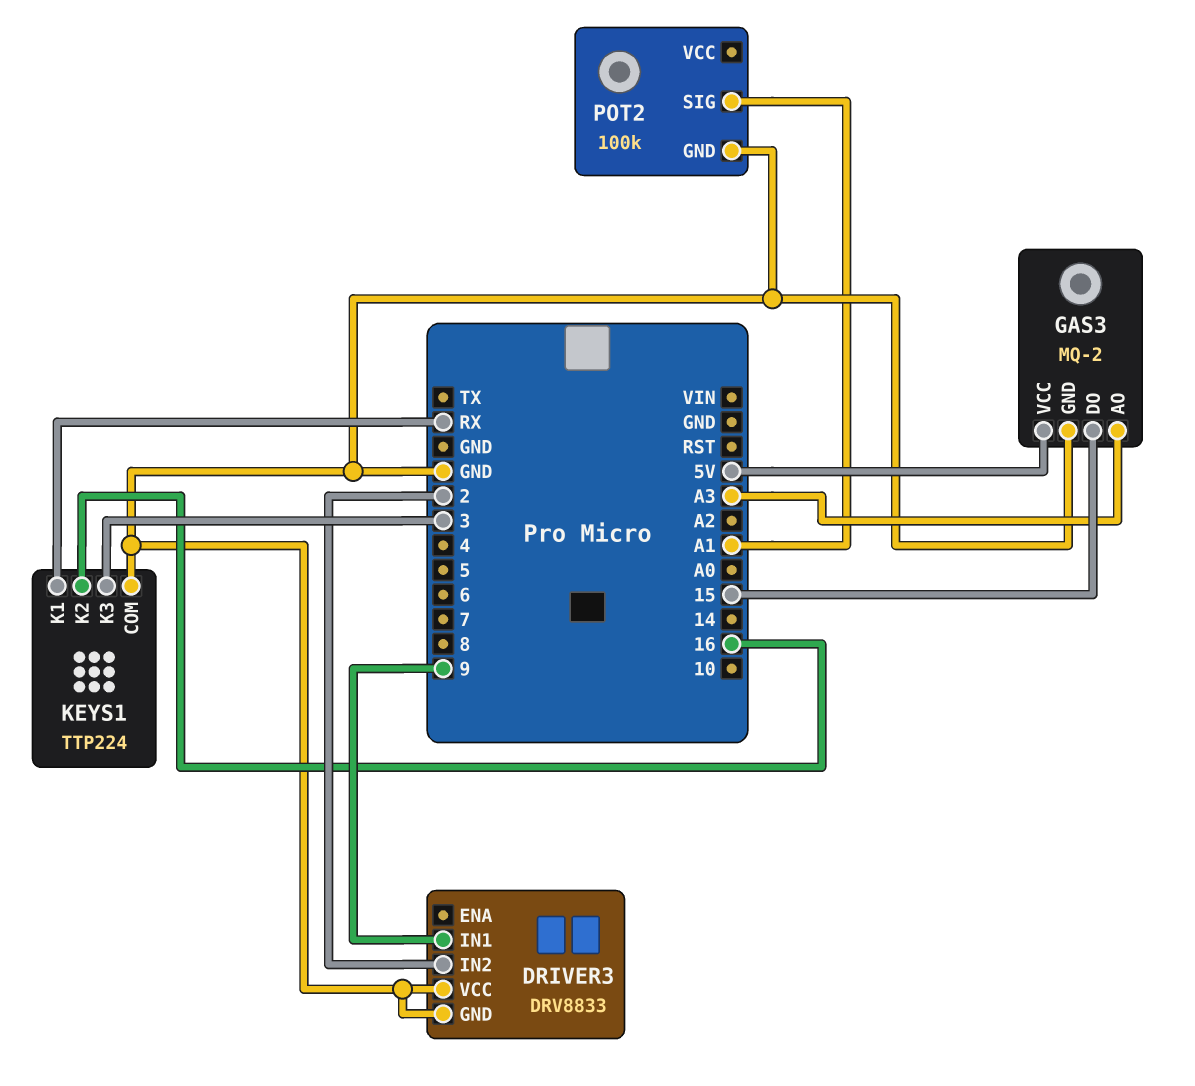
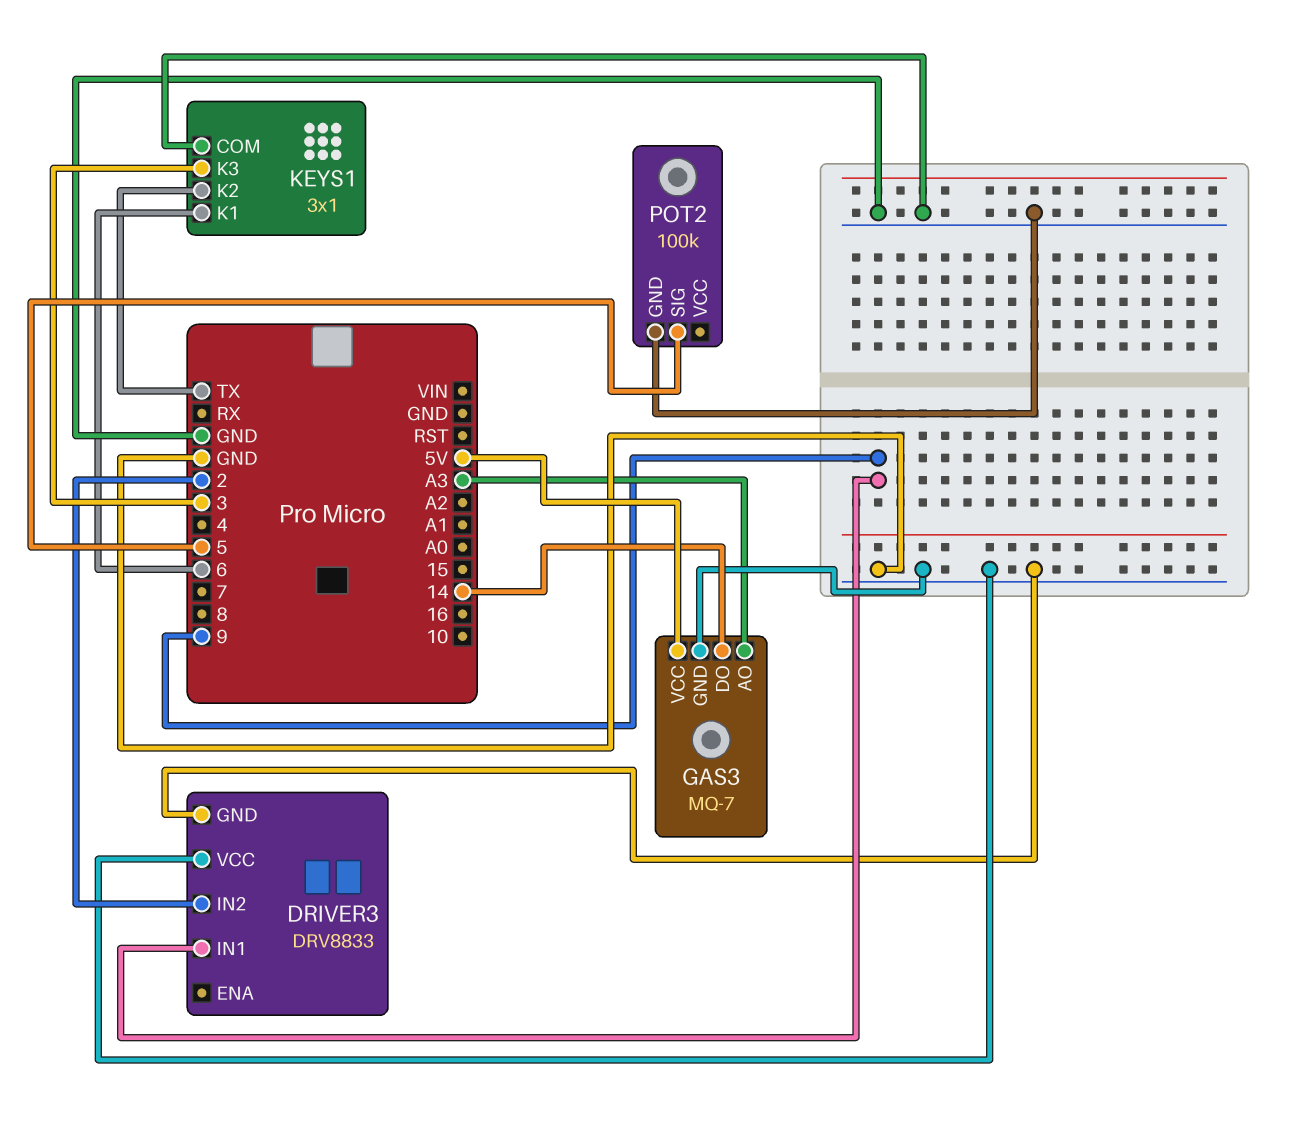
GAS3: MQ-2 -> MQ-7
GAS3 pin DO: 15 -> 14
KEYS1: TTP224 -> 3x1
KEYS1 pin K1: RX -> 6
KEYS1 pin K2: 16 -> TX
POT2 pin SIG: A1 -> 5

